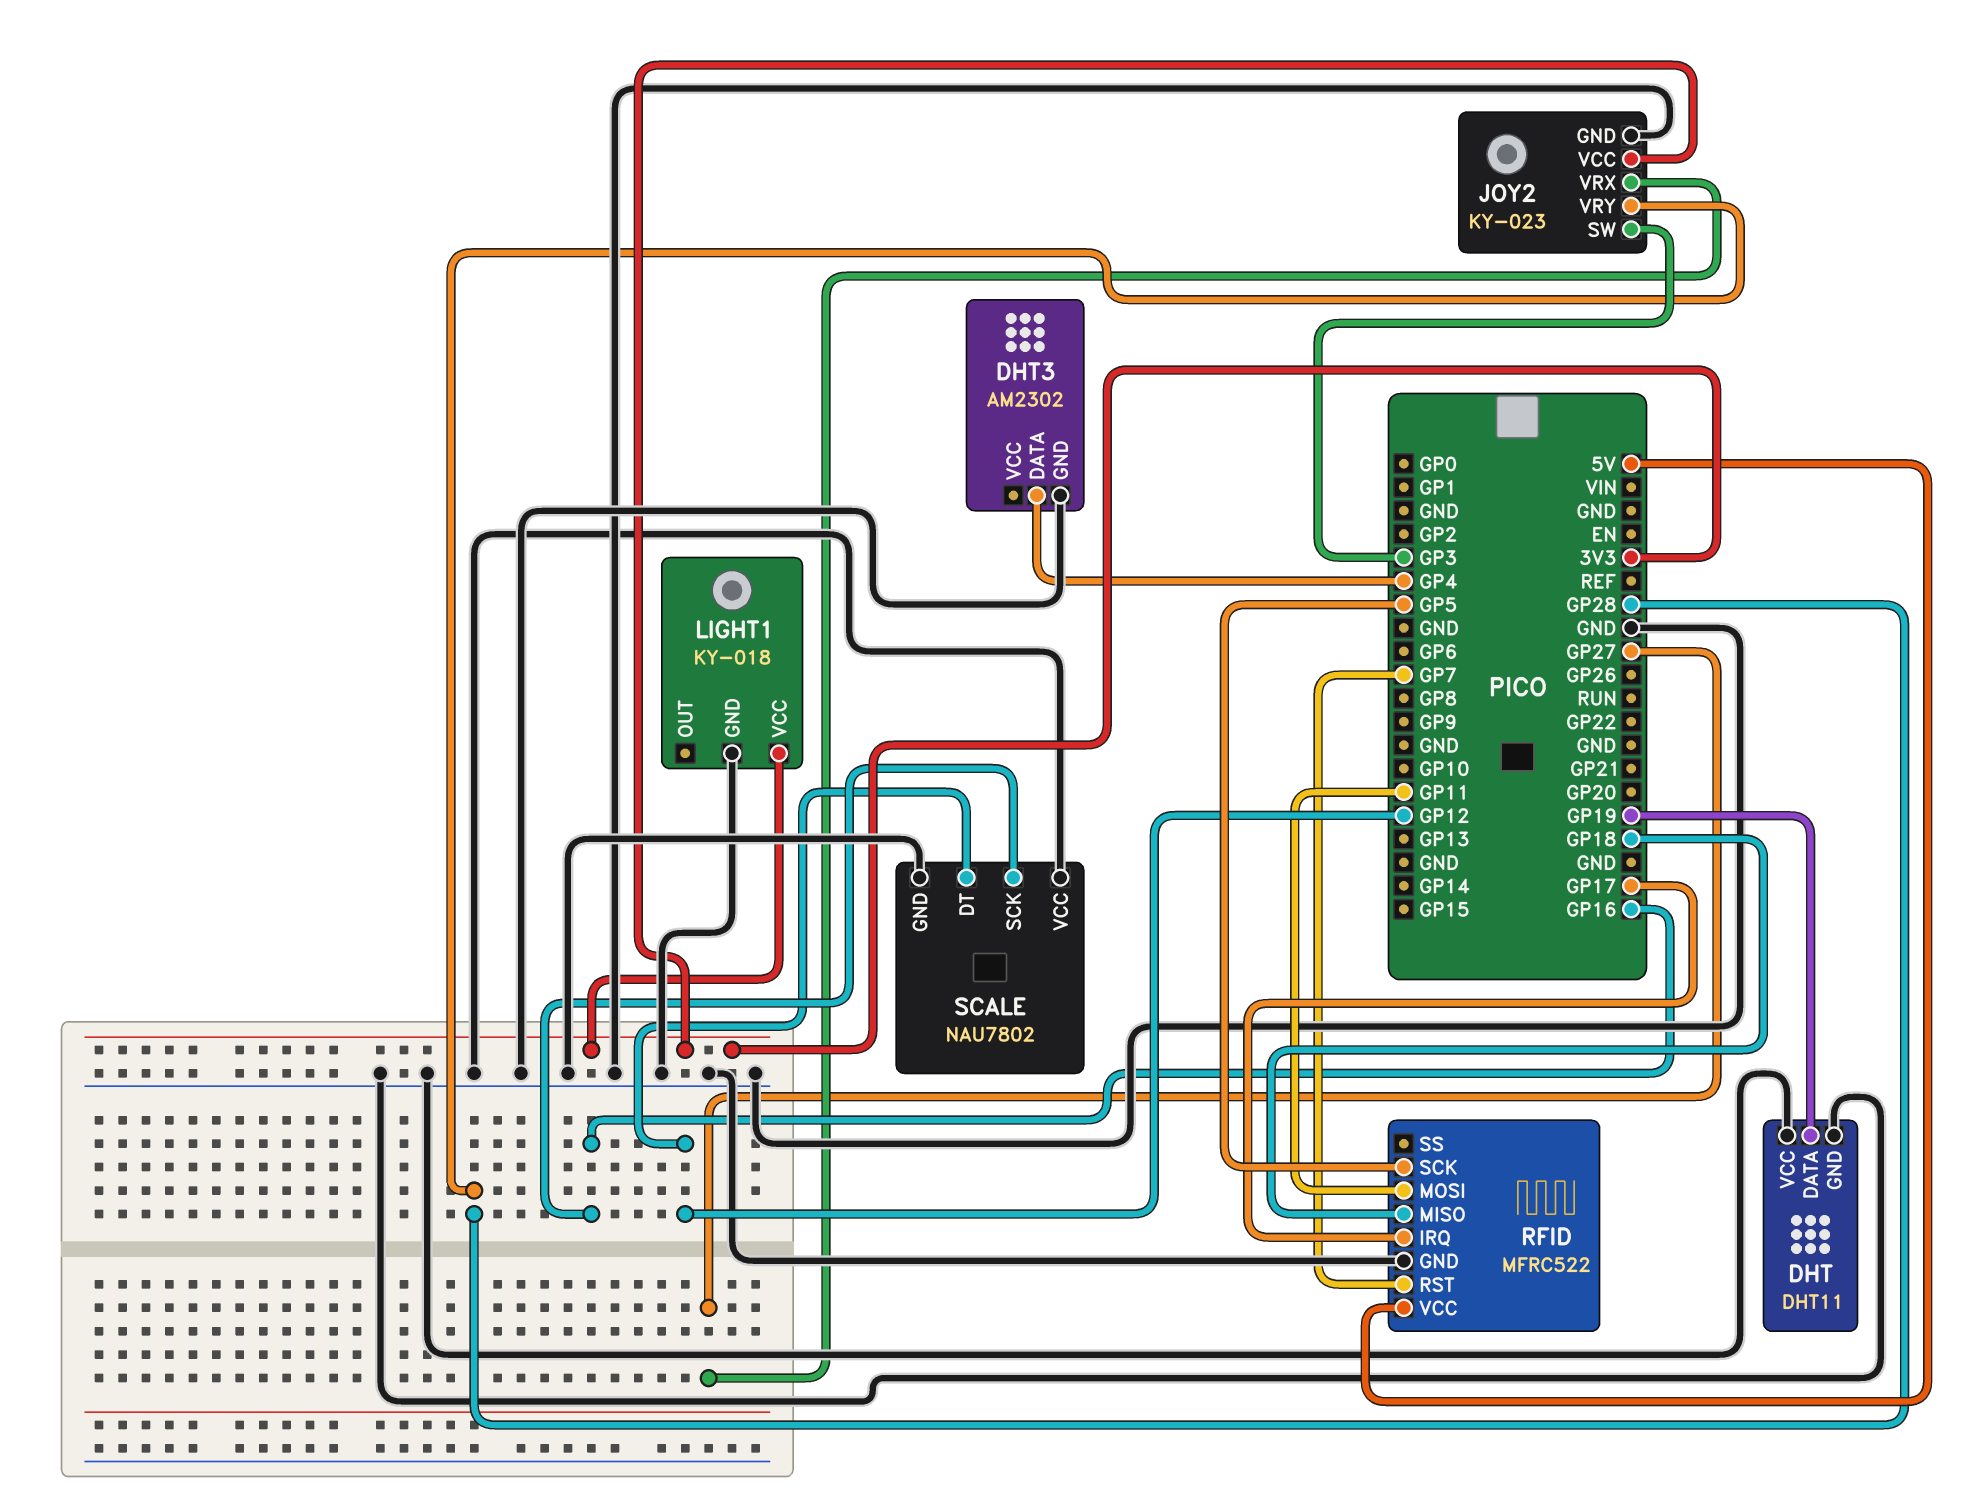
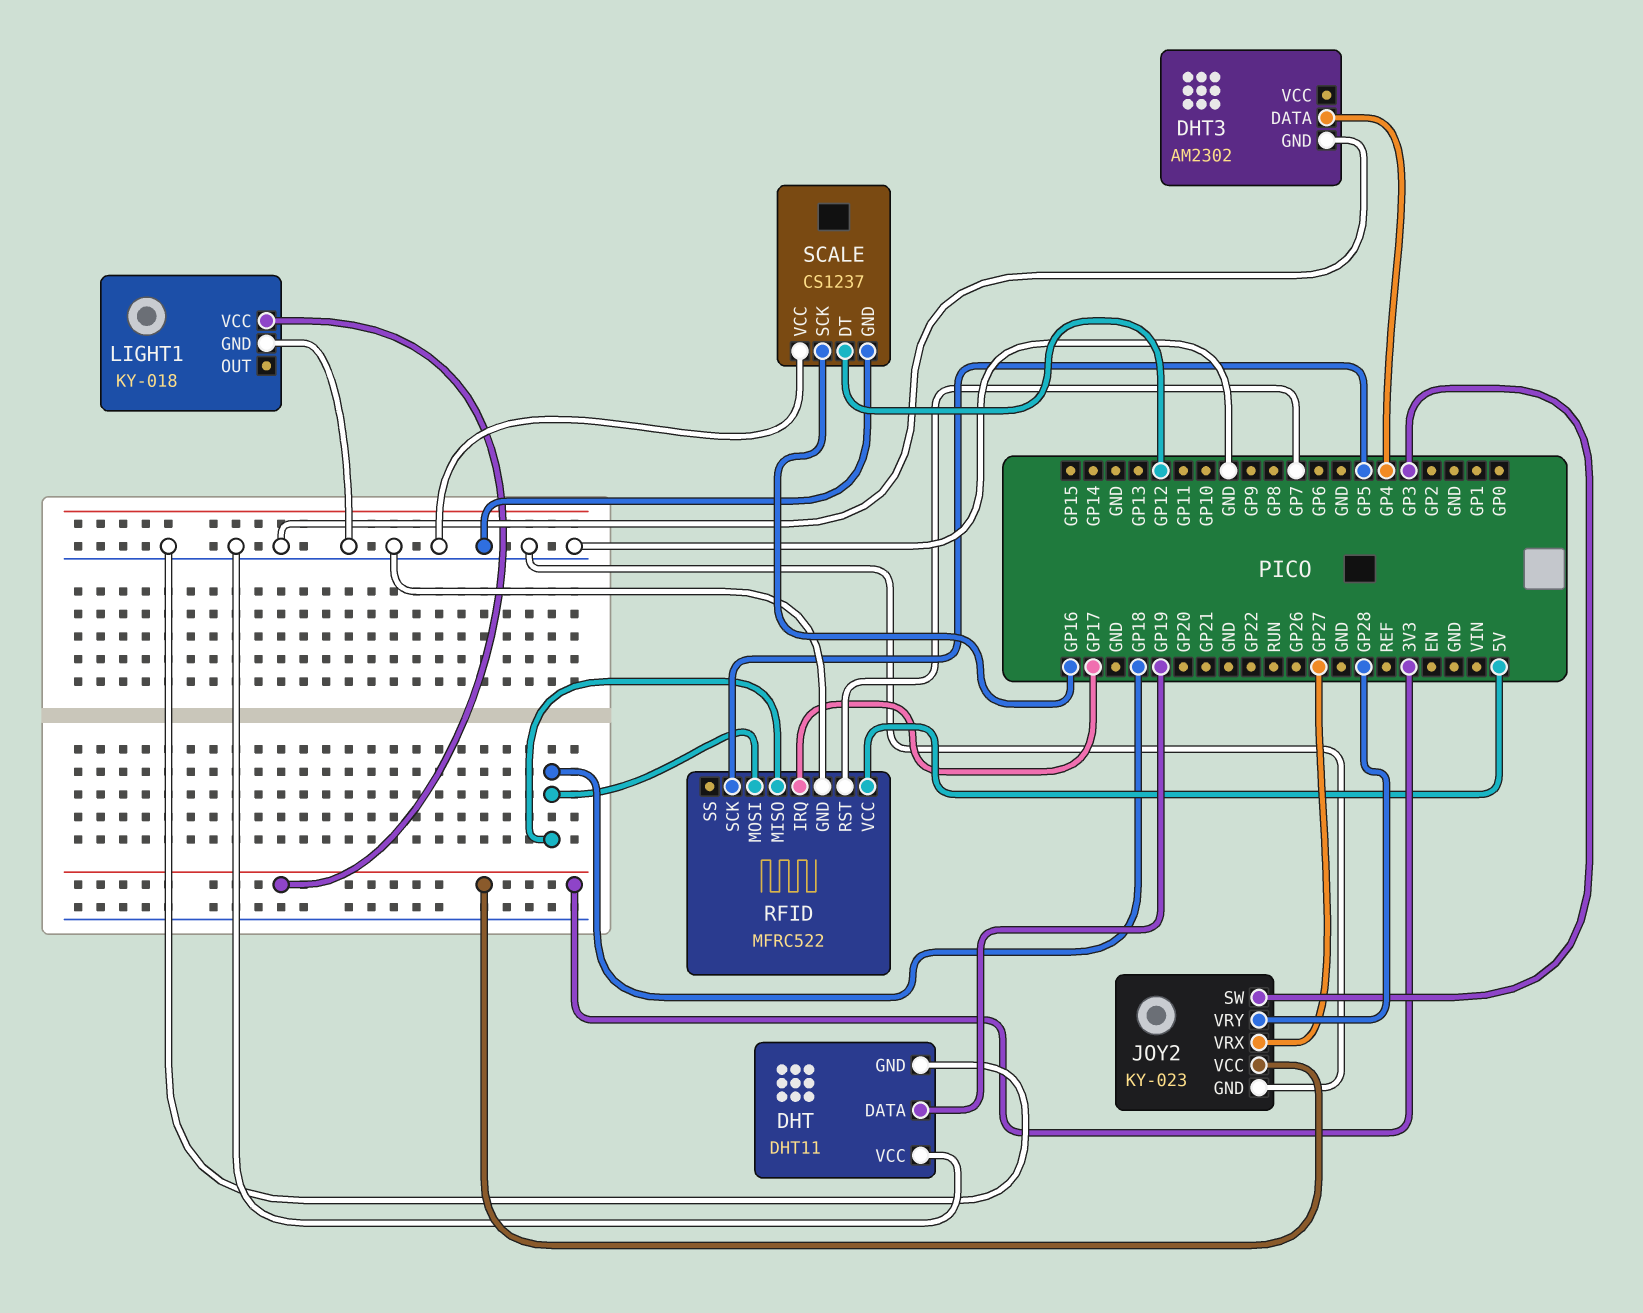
RFID pin MOSI: GP11 -> GP18
SCALE: NAU7802 -> CS1237

